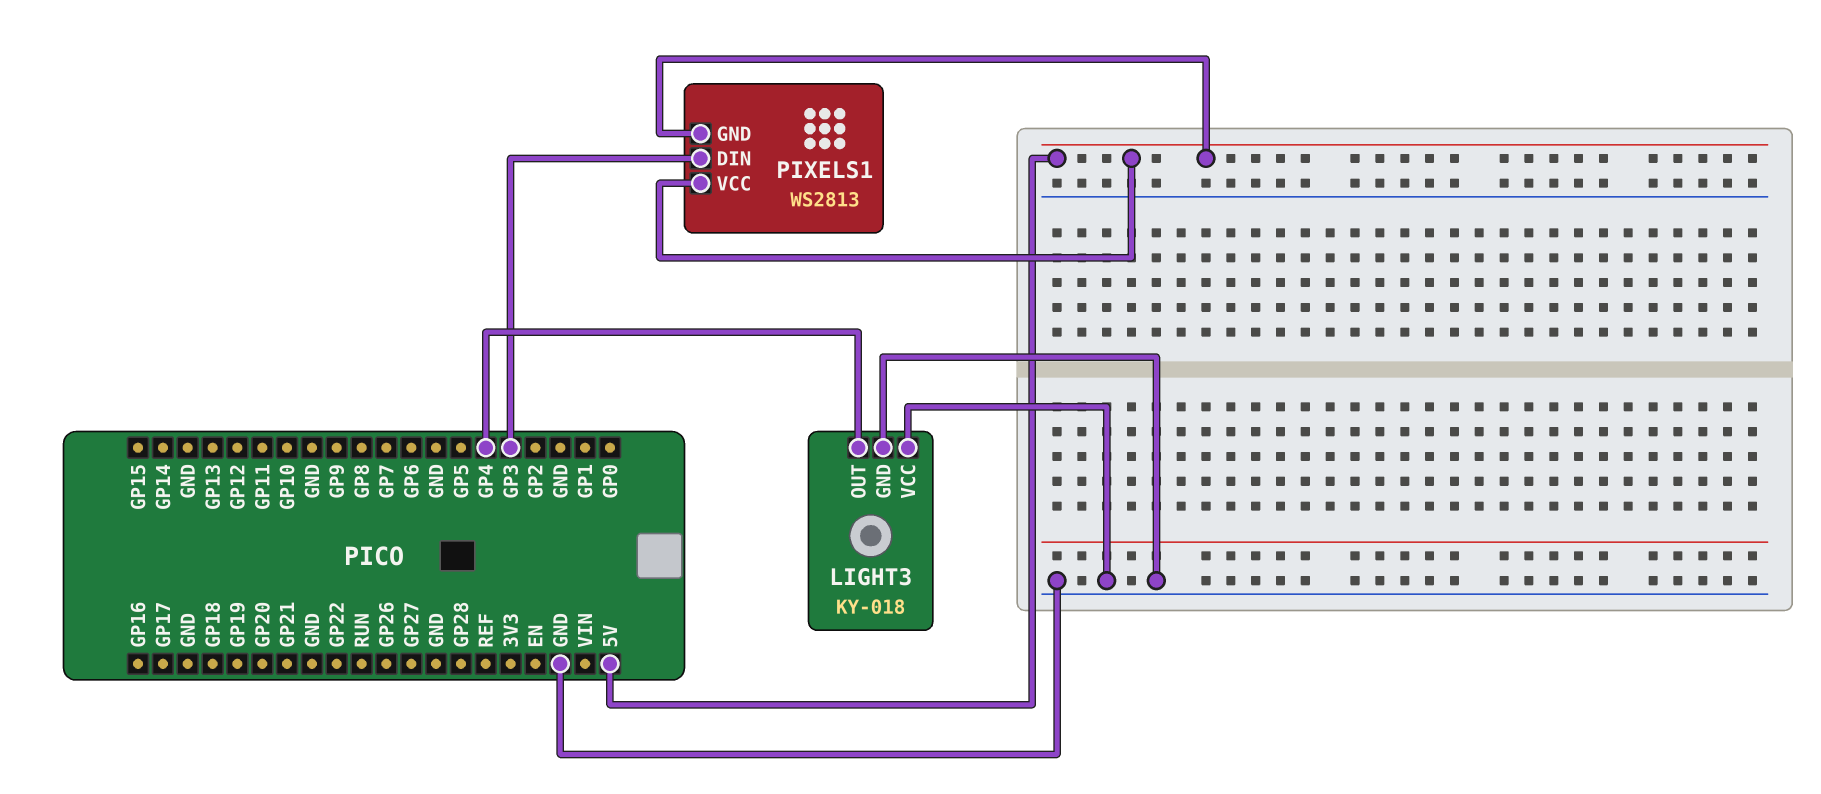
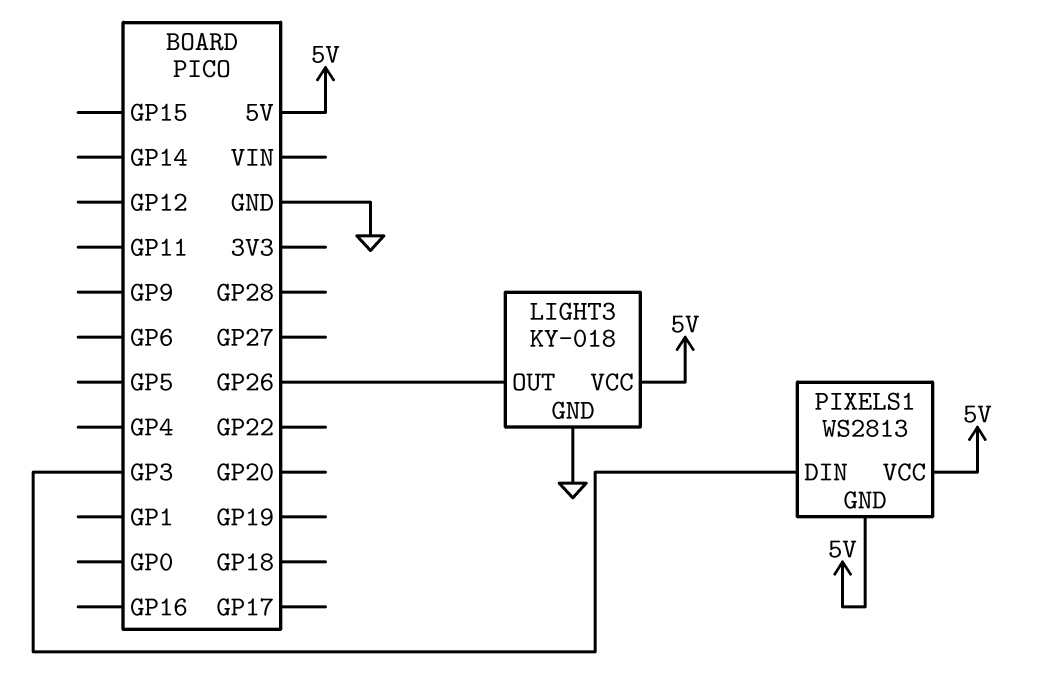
LIGHT3 pin OUT: GP4 -> GP26
LIGHT3 pin VCC: GND -> 5V

